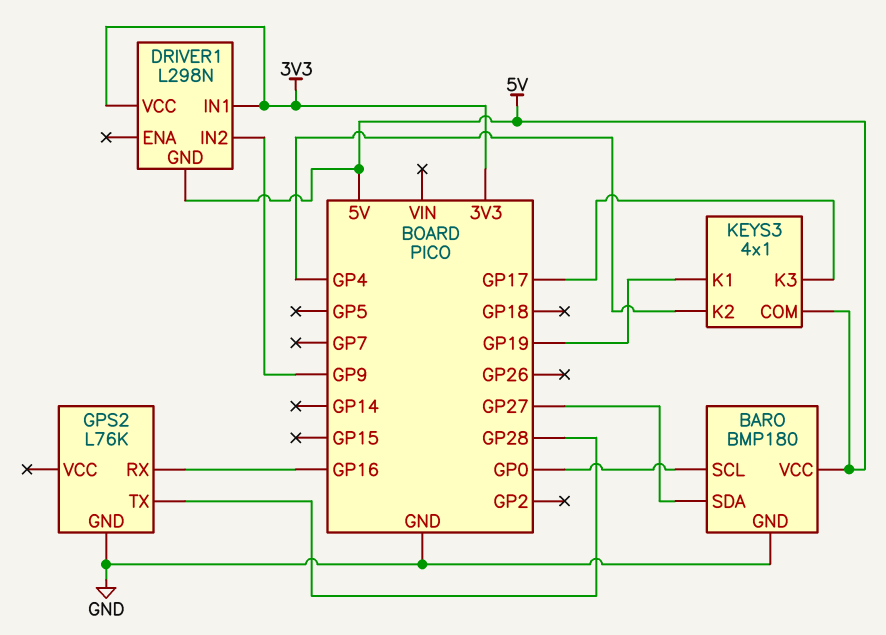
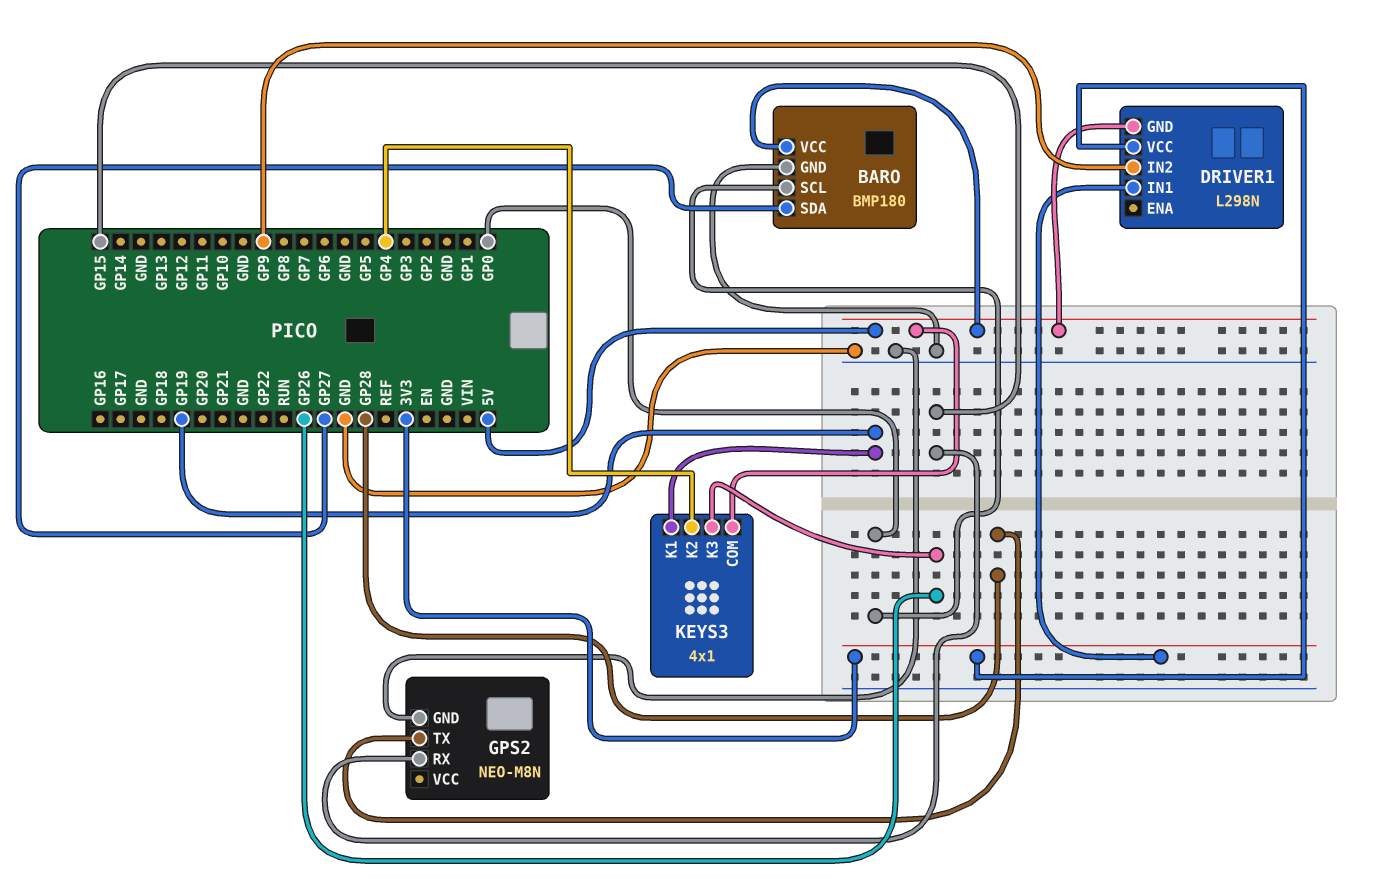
GPS2: L76K -> NEO-M8N
GPS2 pin RX: GP16 -> GP15
KEYS3 pin K3: GP17 -> GP26

